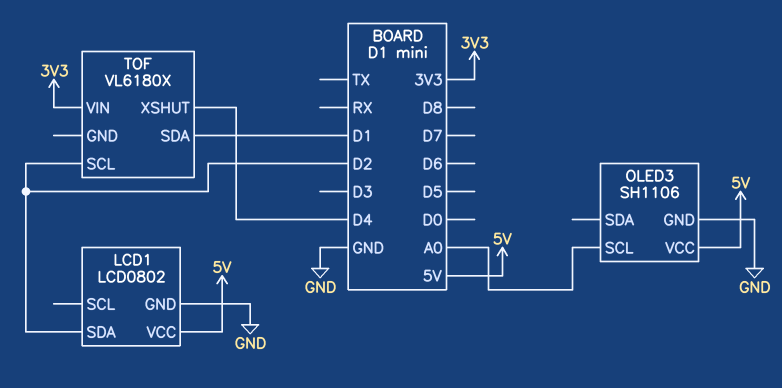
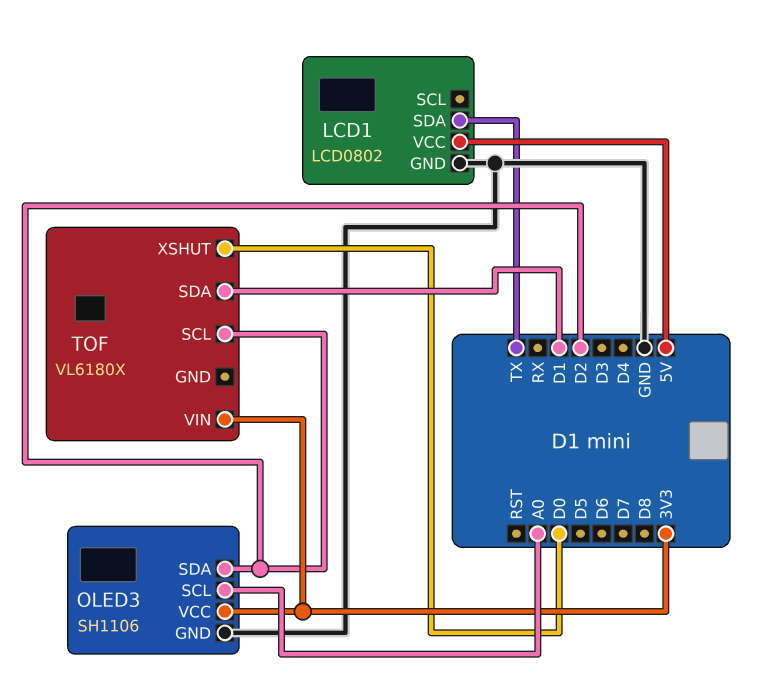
LCD1 pin SDA: D2 -> TX
OLED3 pin SDA: none -> D2
OLED3 pin VCC: 5V -> 3V3
TOF pin XSHUT: D4 -> D0

